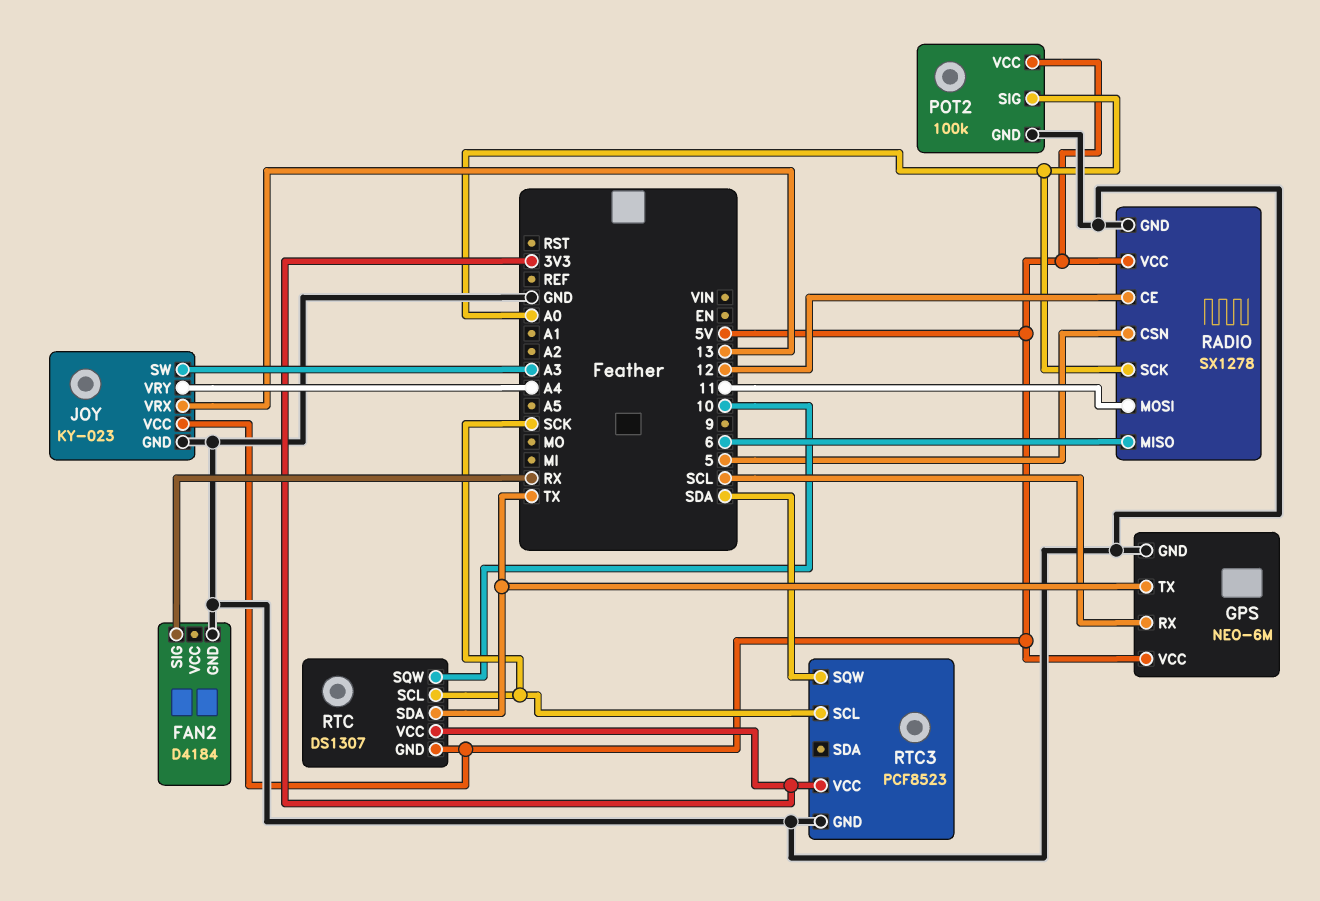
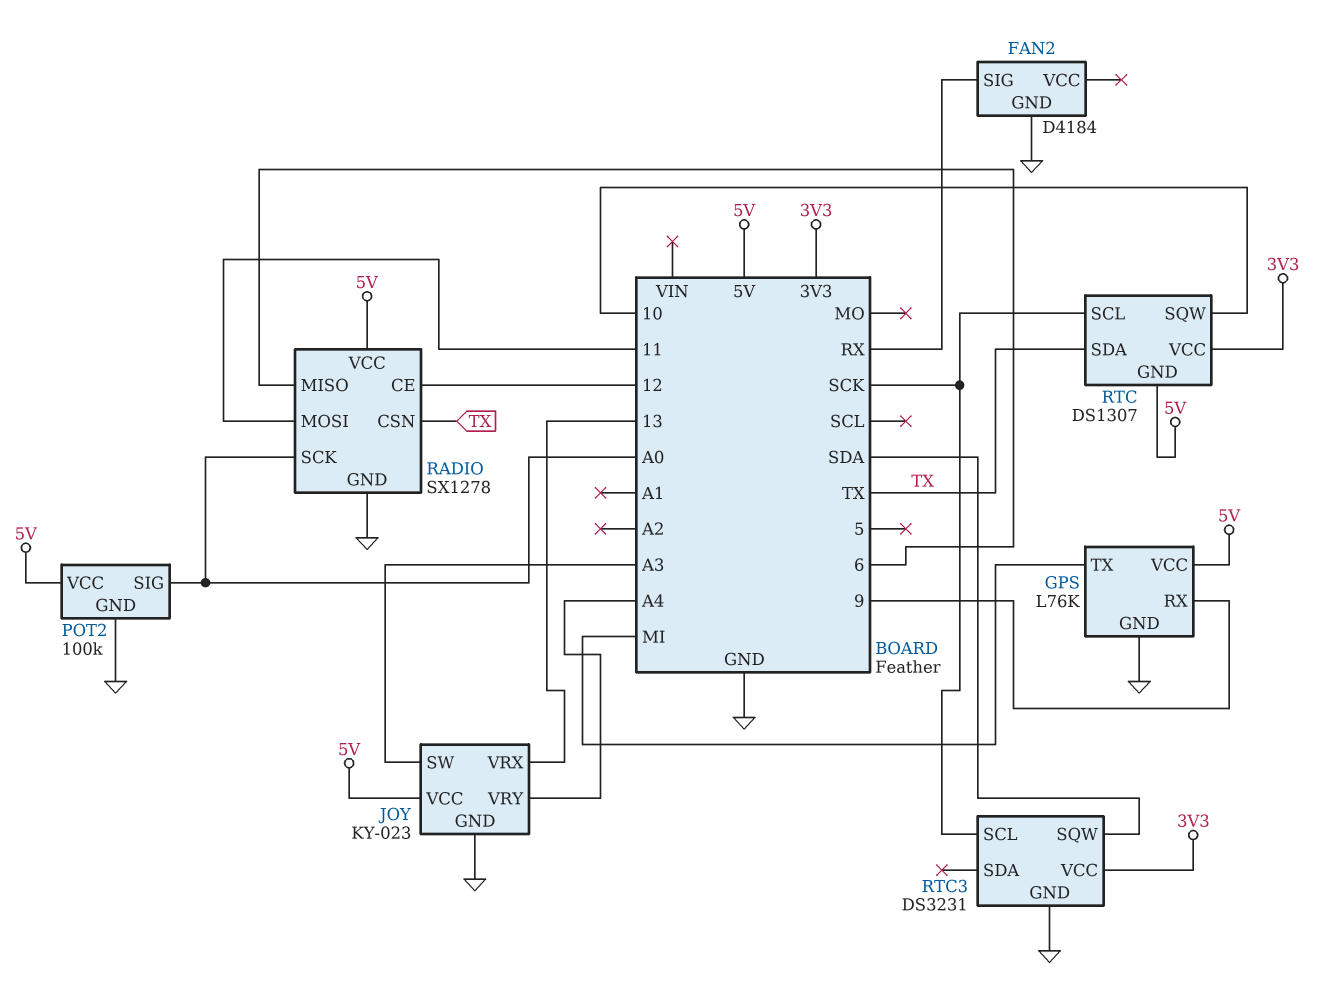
GPS: NEO-6M -> L76K
GPS pin RX: SCL -> 9
GPS pin TX: TX -> MI
RADIO pin CSN: 5 -> TX
RTC3: PCF8523 -> DS3231

